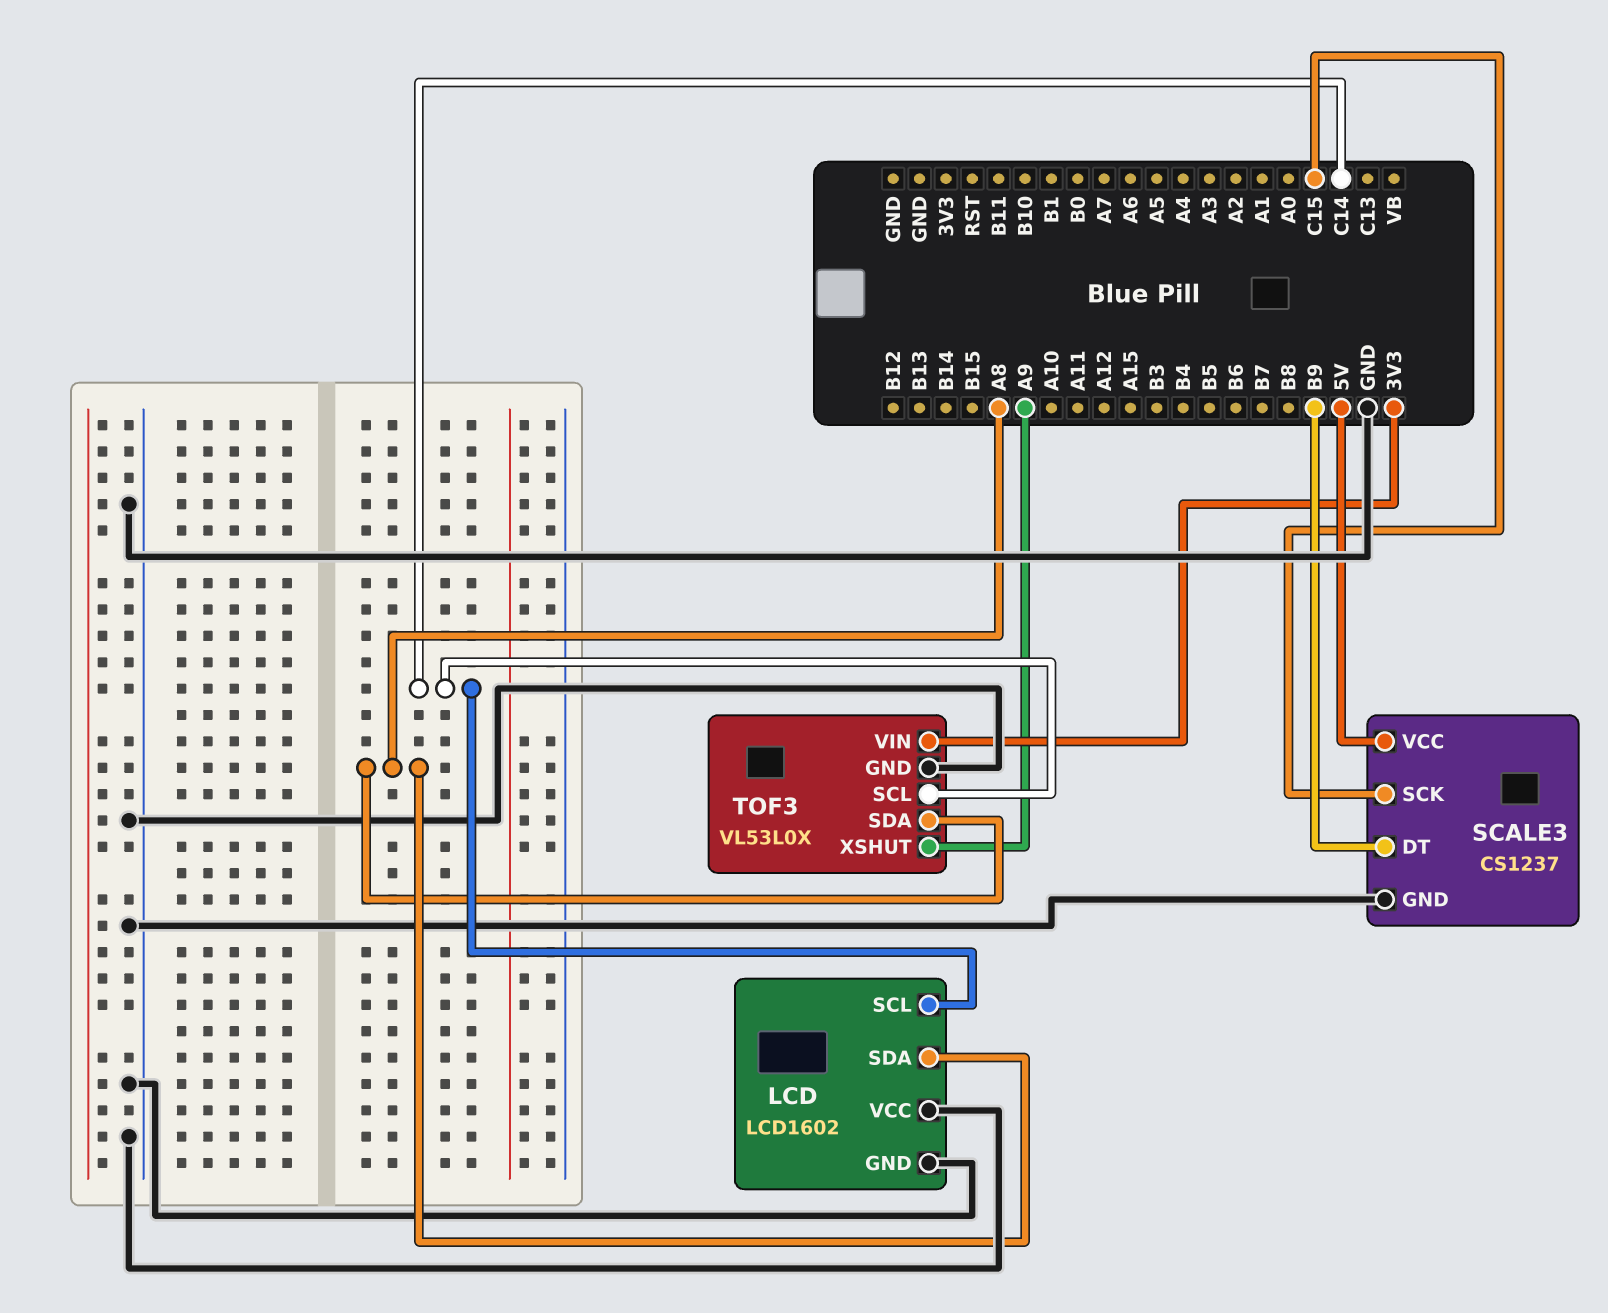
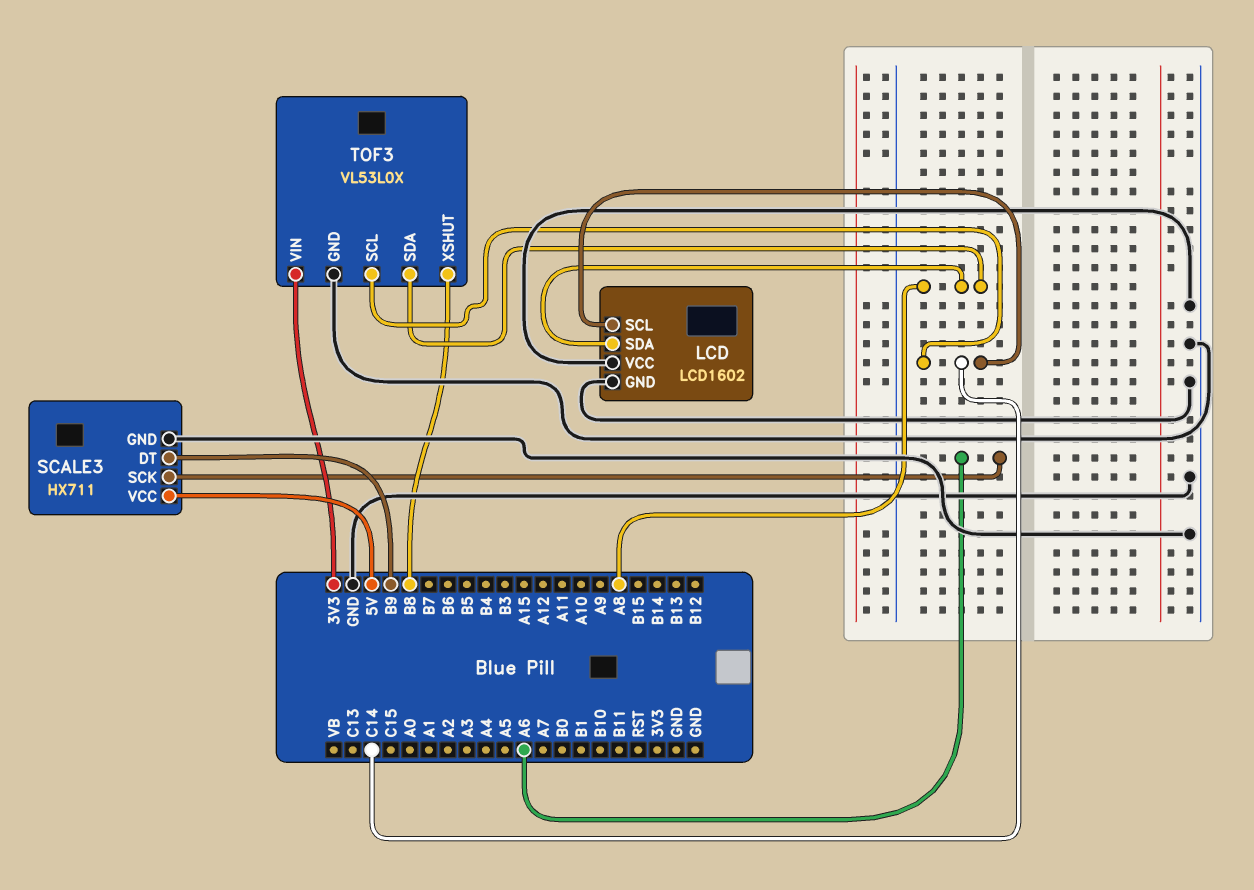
SCALE3: CS1237 -> HX711
SCALE3 pin SCK: C15 -> A6
TOF3 pin XSHUT: A9 -> B8

